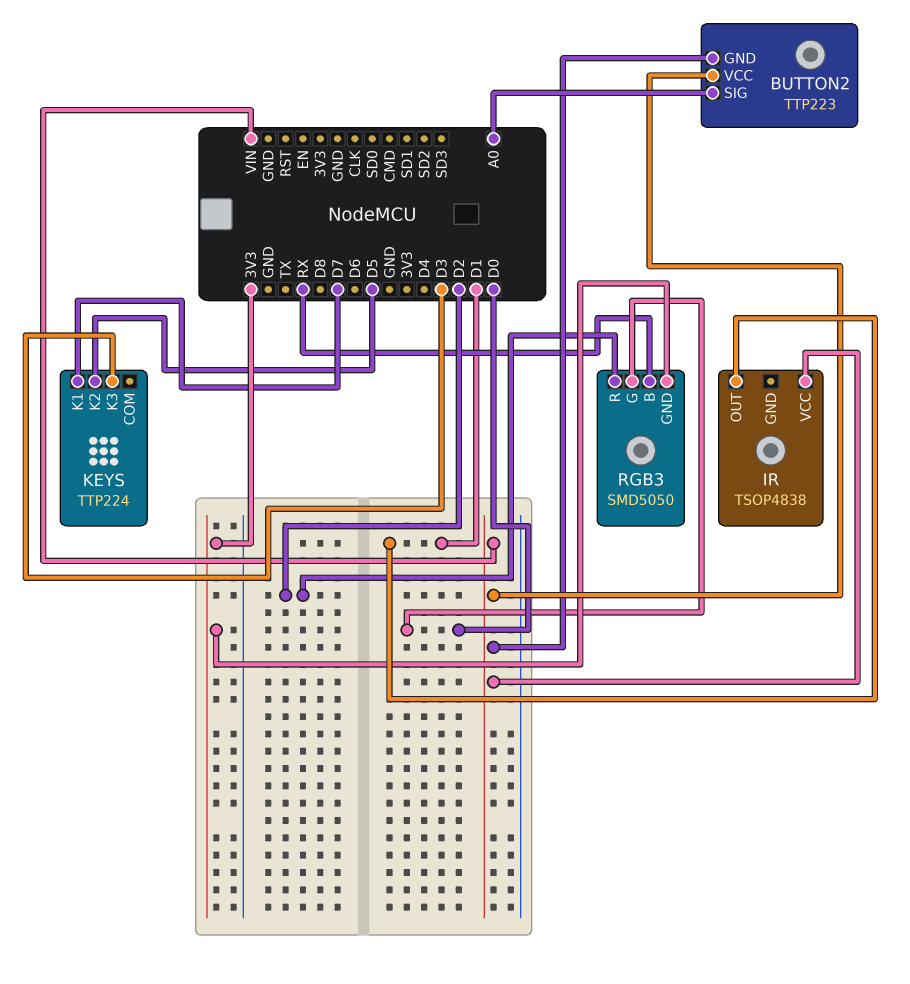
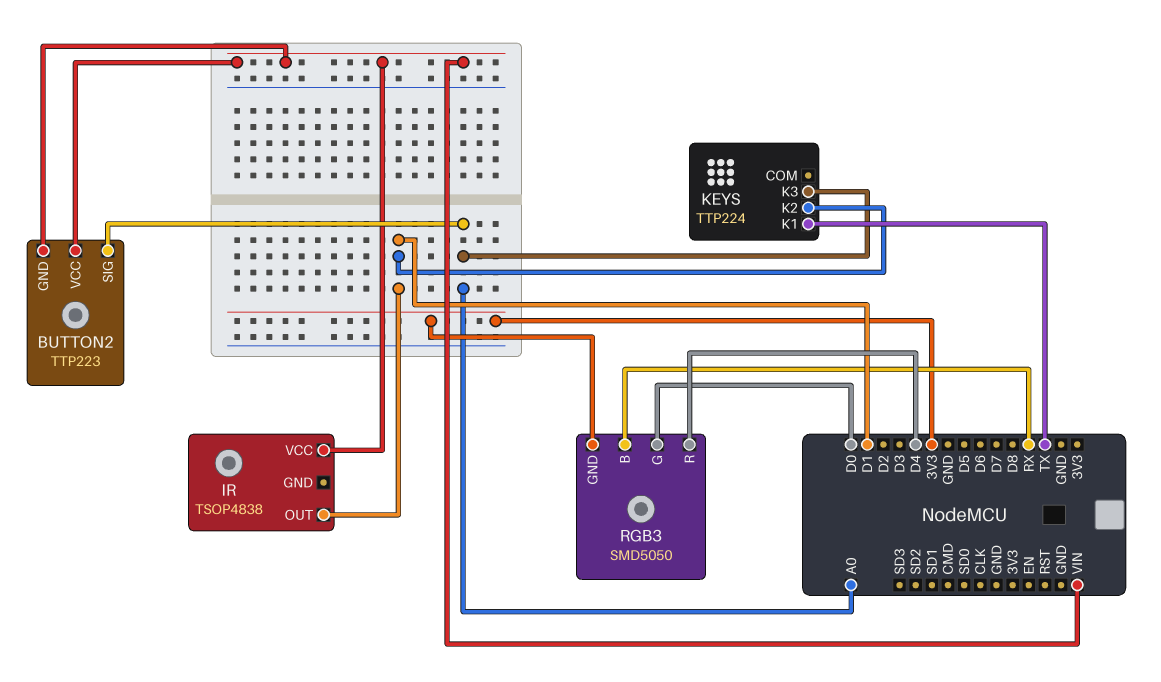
KEYS pin K1: D7 -> TX
KEYS pin K2: D5 -> D1
KEYS pin K3: D3 -> A0
RGB3 pin R: D2 -> D4

